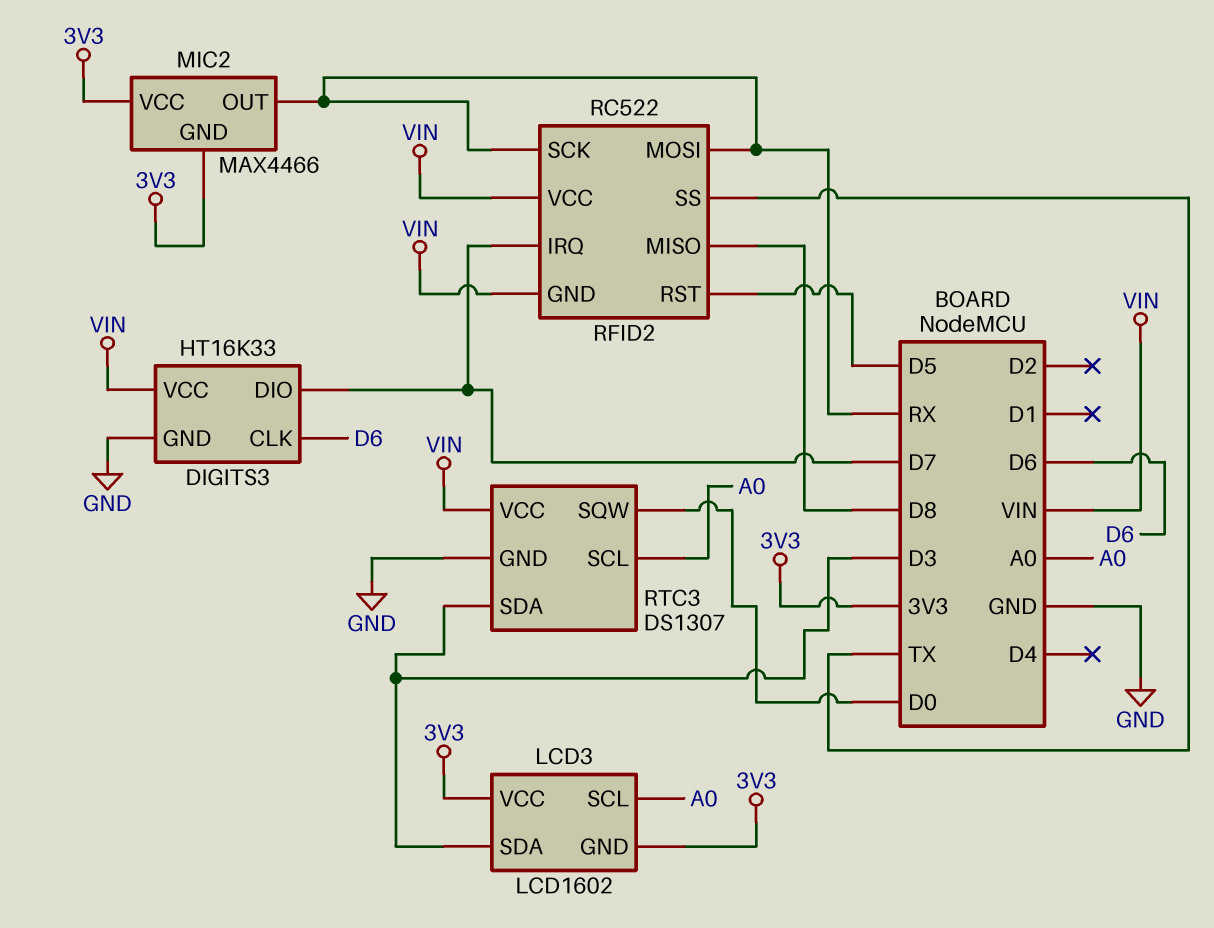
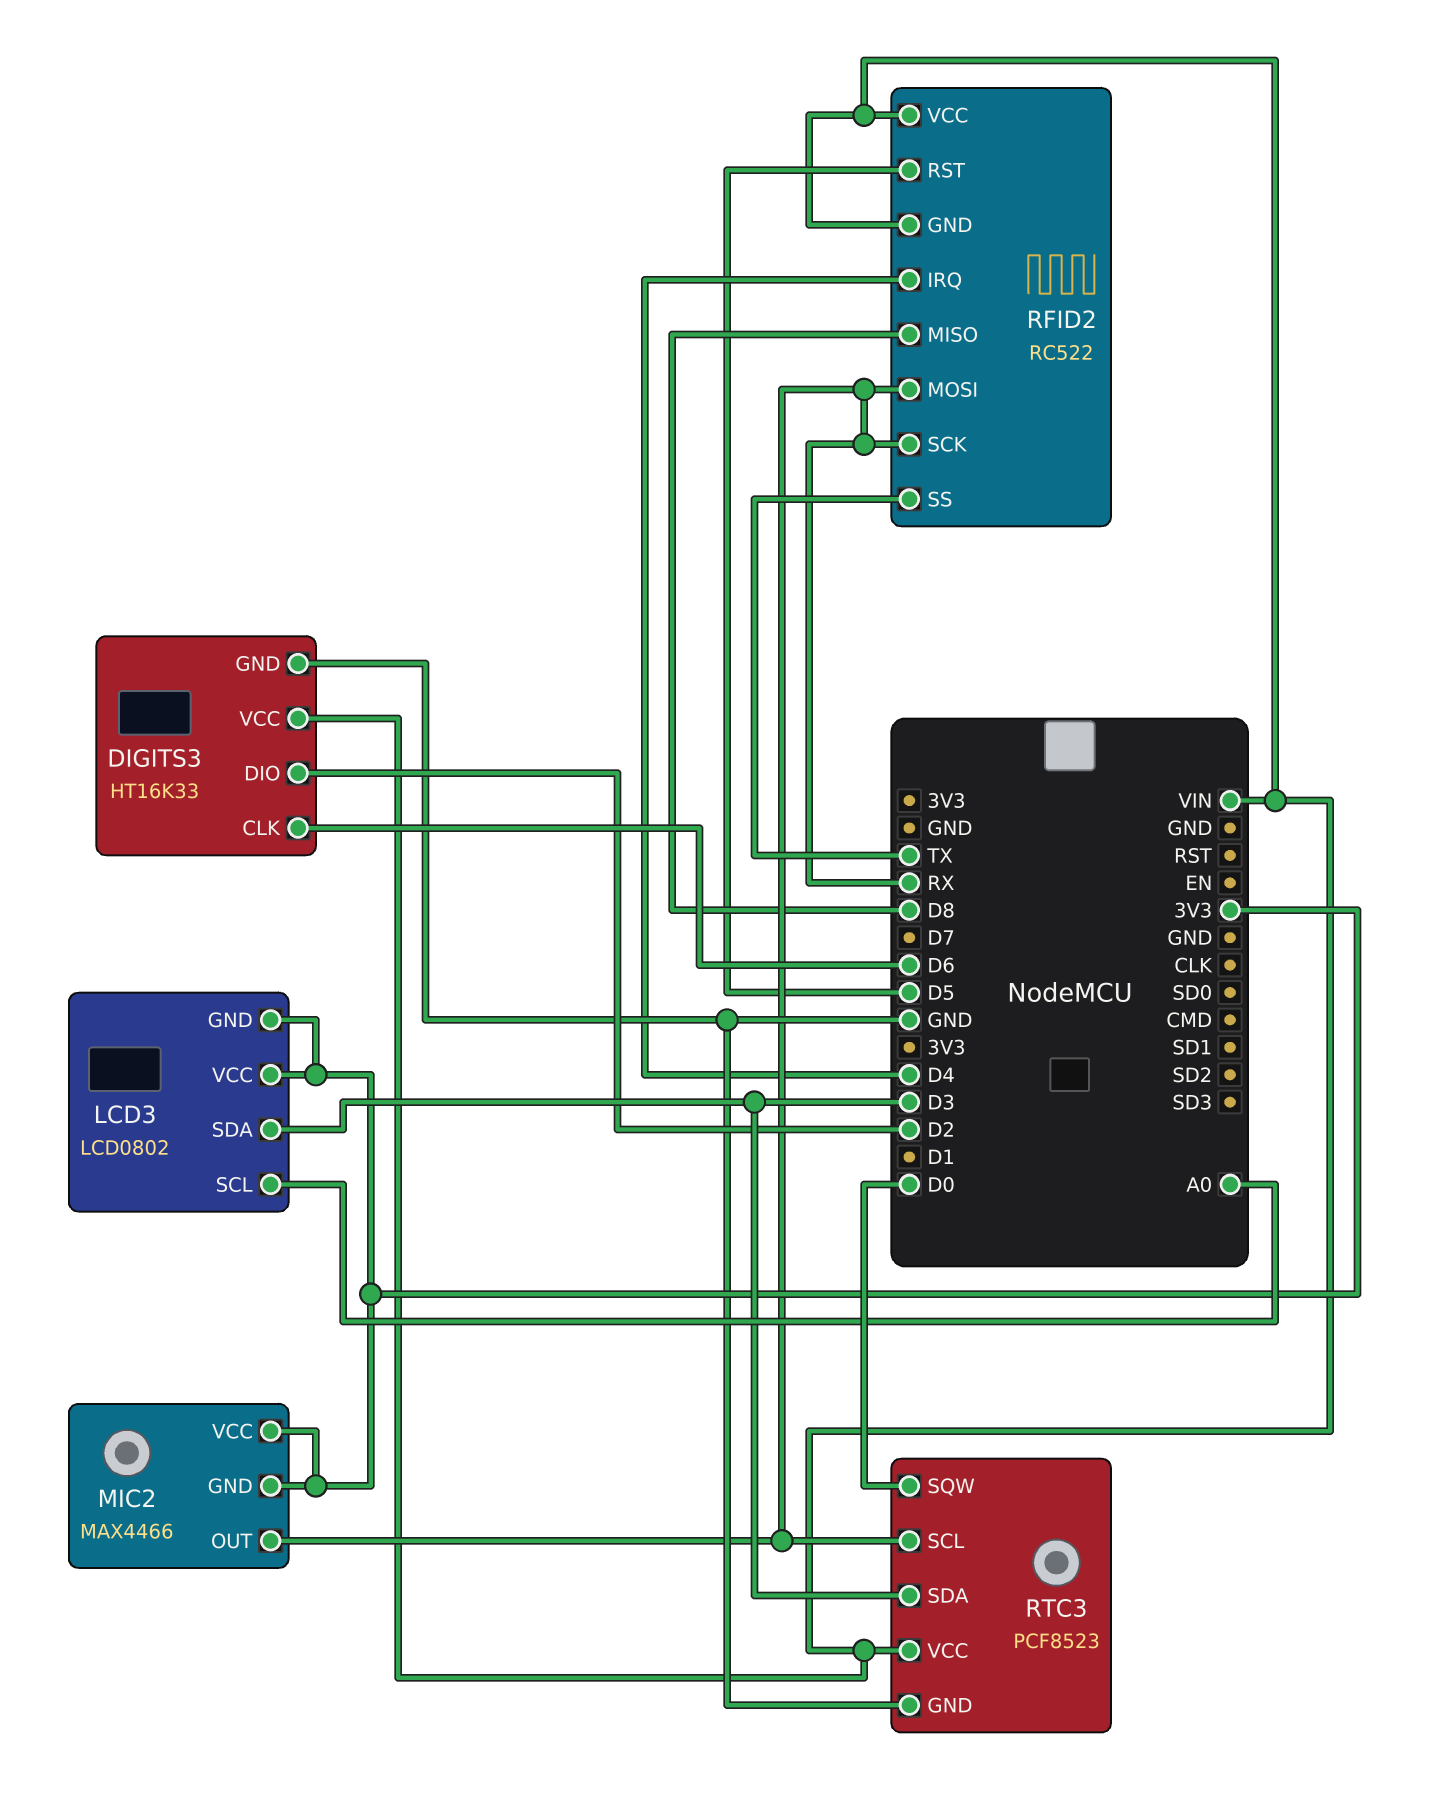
DIGITS3 pin DIO: D7 -> D2
LCD3: LCD1602 -> LCD0802
RFID2 pin IRQ: D7 -> D4
RTC3: DS1307 -> PCF8523
RTC3 pin SCL: A0 -> RX

